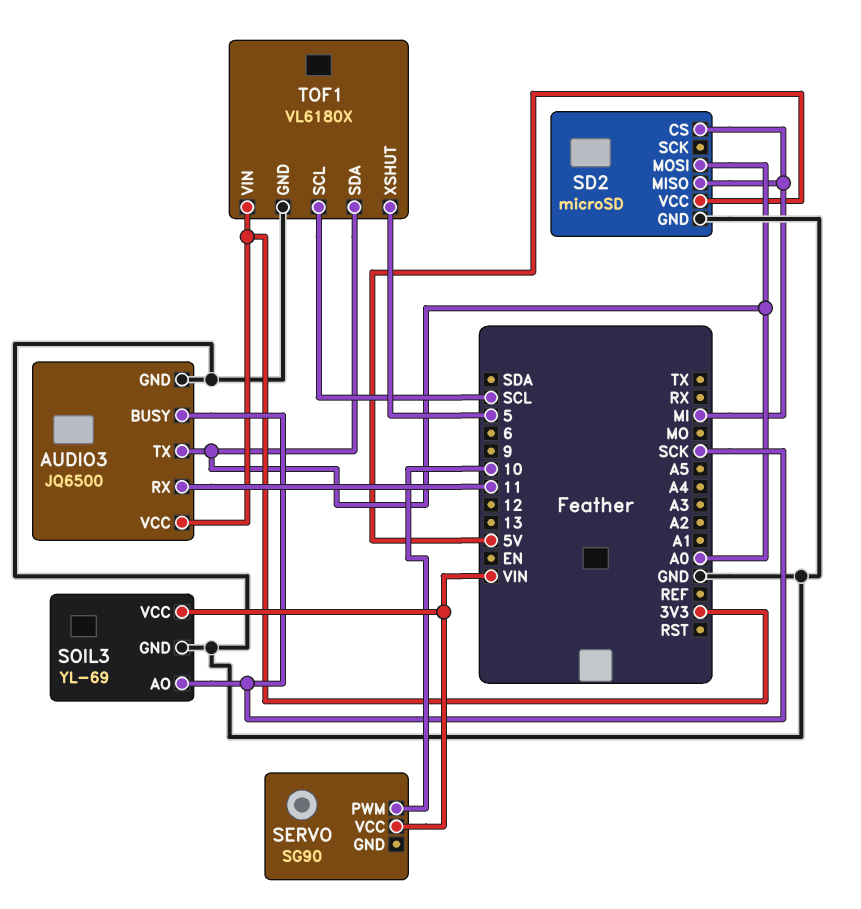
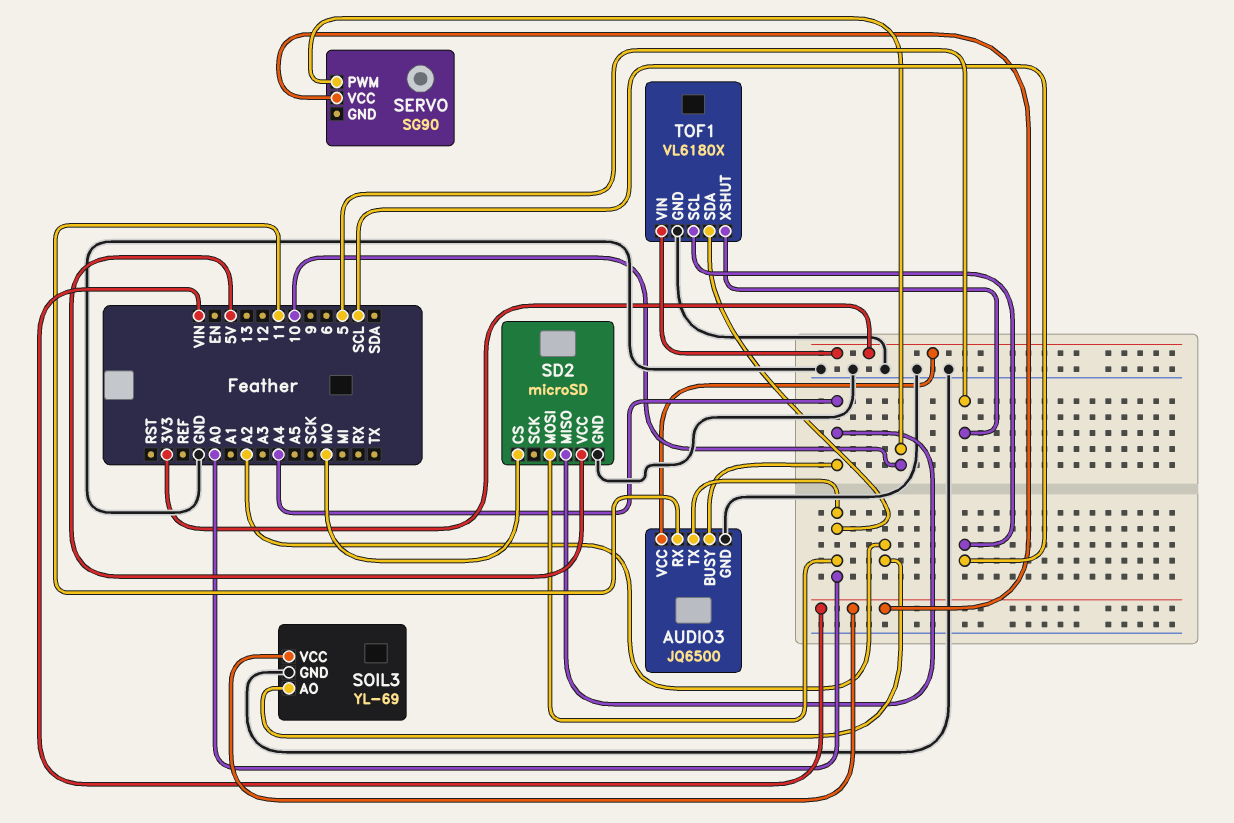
AUDIO3 pin BUSY: SCK -> A4
SD2 pin CS: MI -> MO
SD2 pin MISO: MI -> A4
SOIL3 pin AO: SCK -> A2

